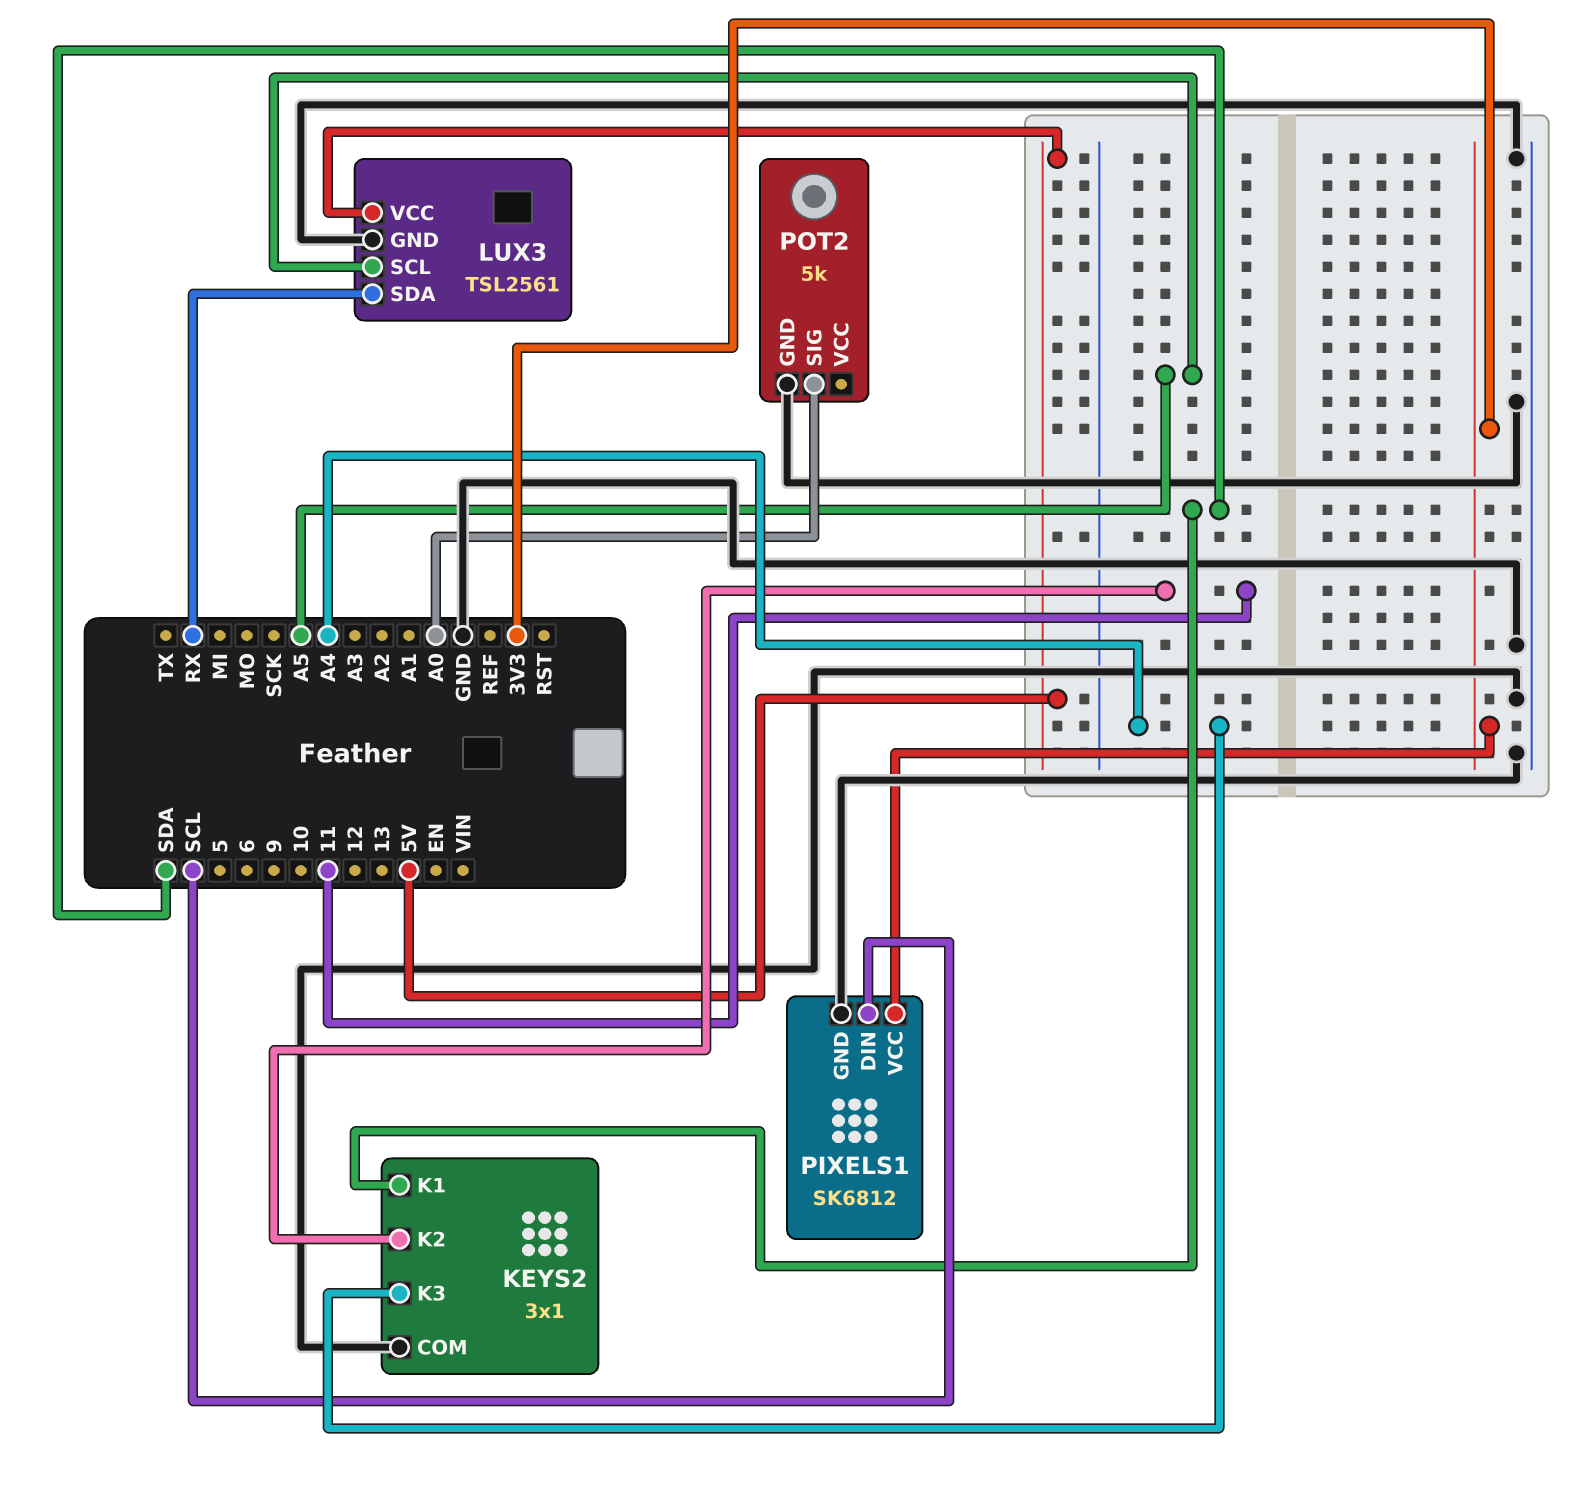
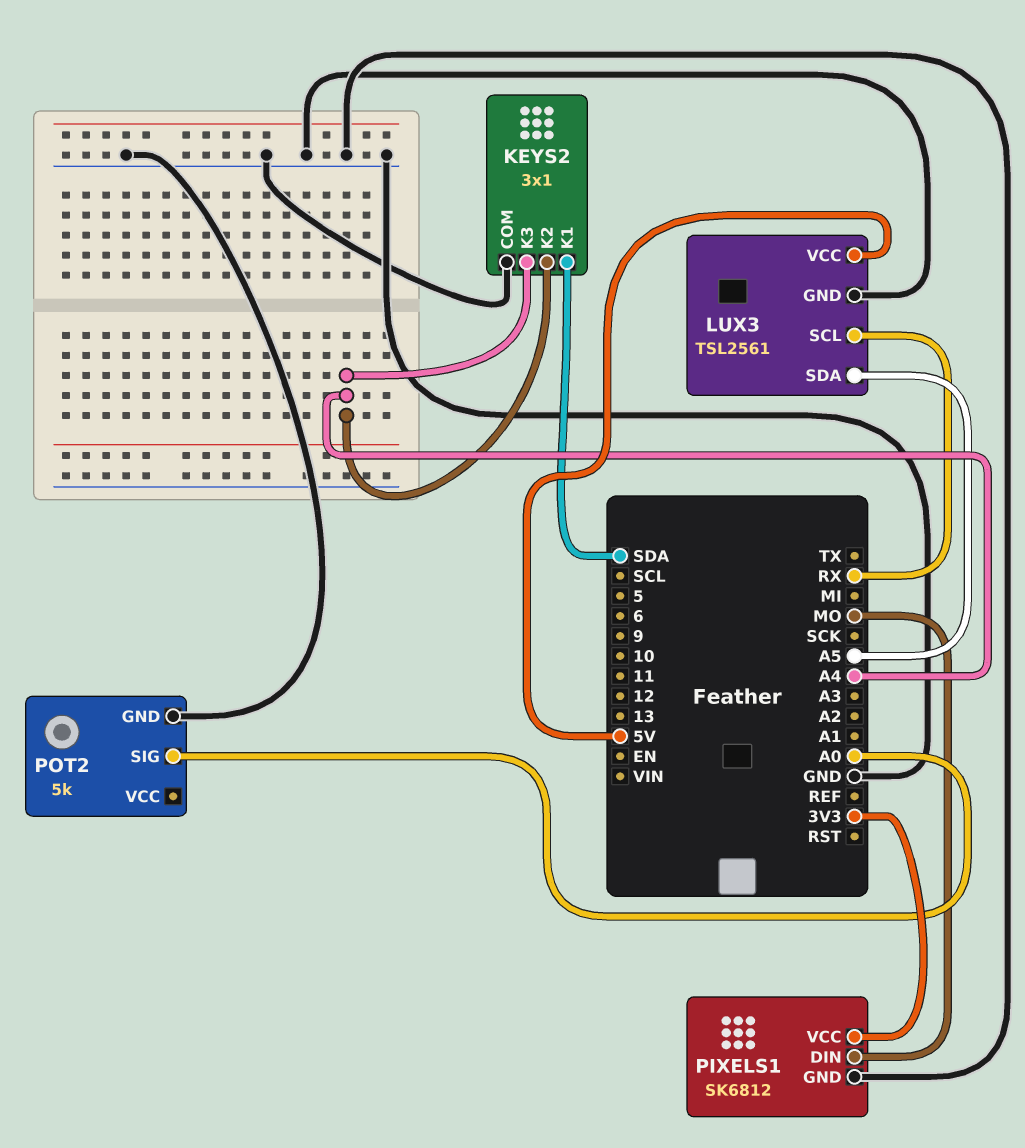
KEYS2 pin K2: 11 -> A4
LUX3 pin SCL: A5 -> RX
LUX3 pin SDA: RX -> A5
PIXELS1 pin DIN: SCL -> MO

